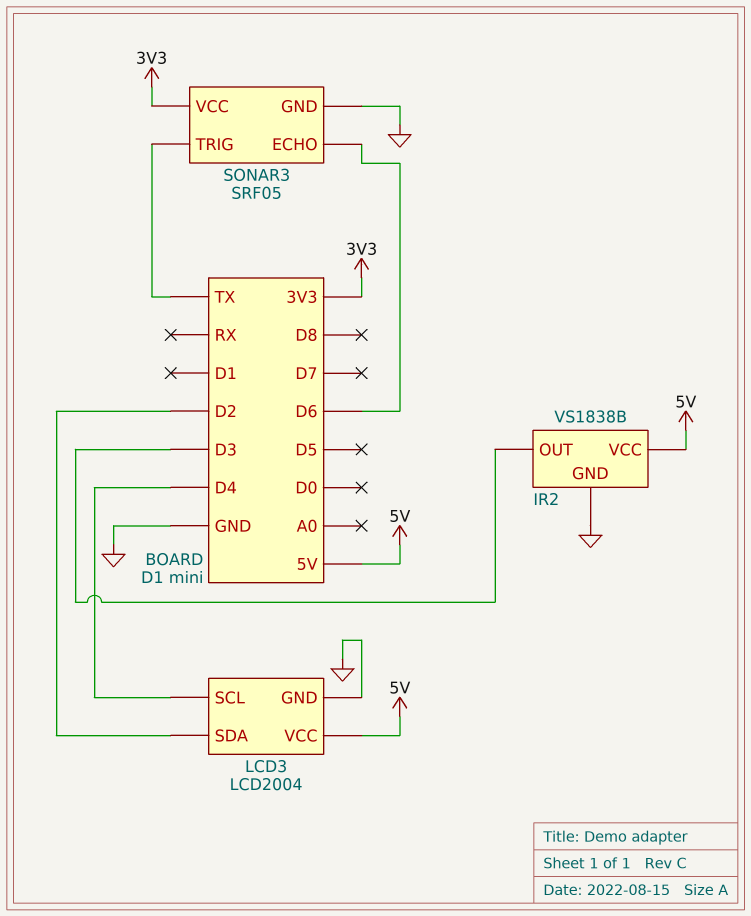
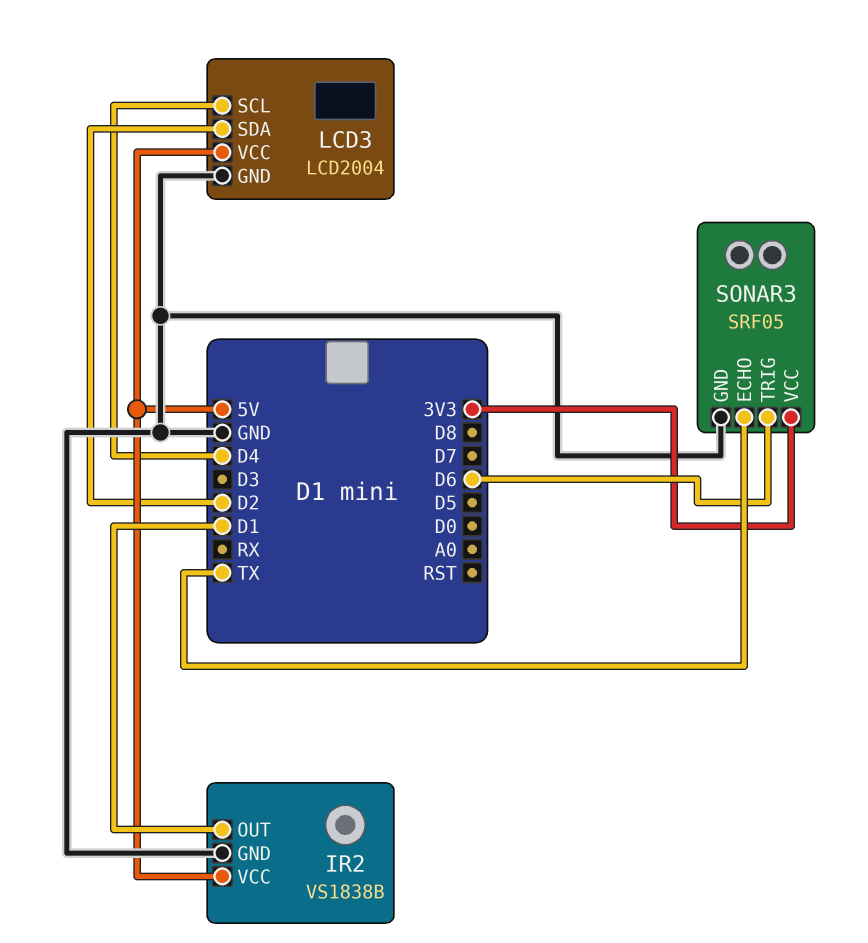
IR2 pin OUT: D3 -> D1
SONAR3 pin ECHO: D6 -> TX
SONAR3 pin TRIG: TX -> D6

